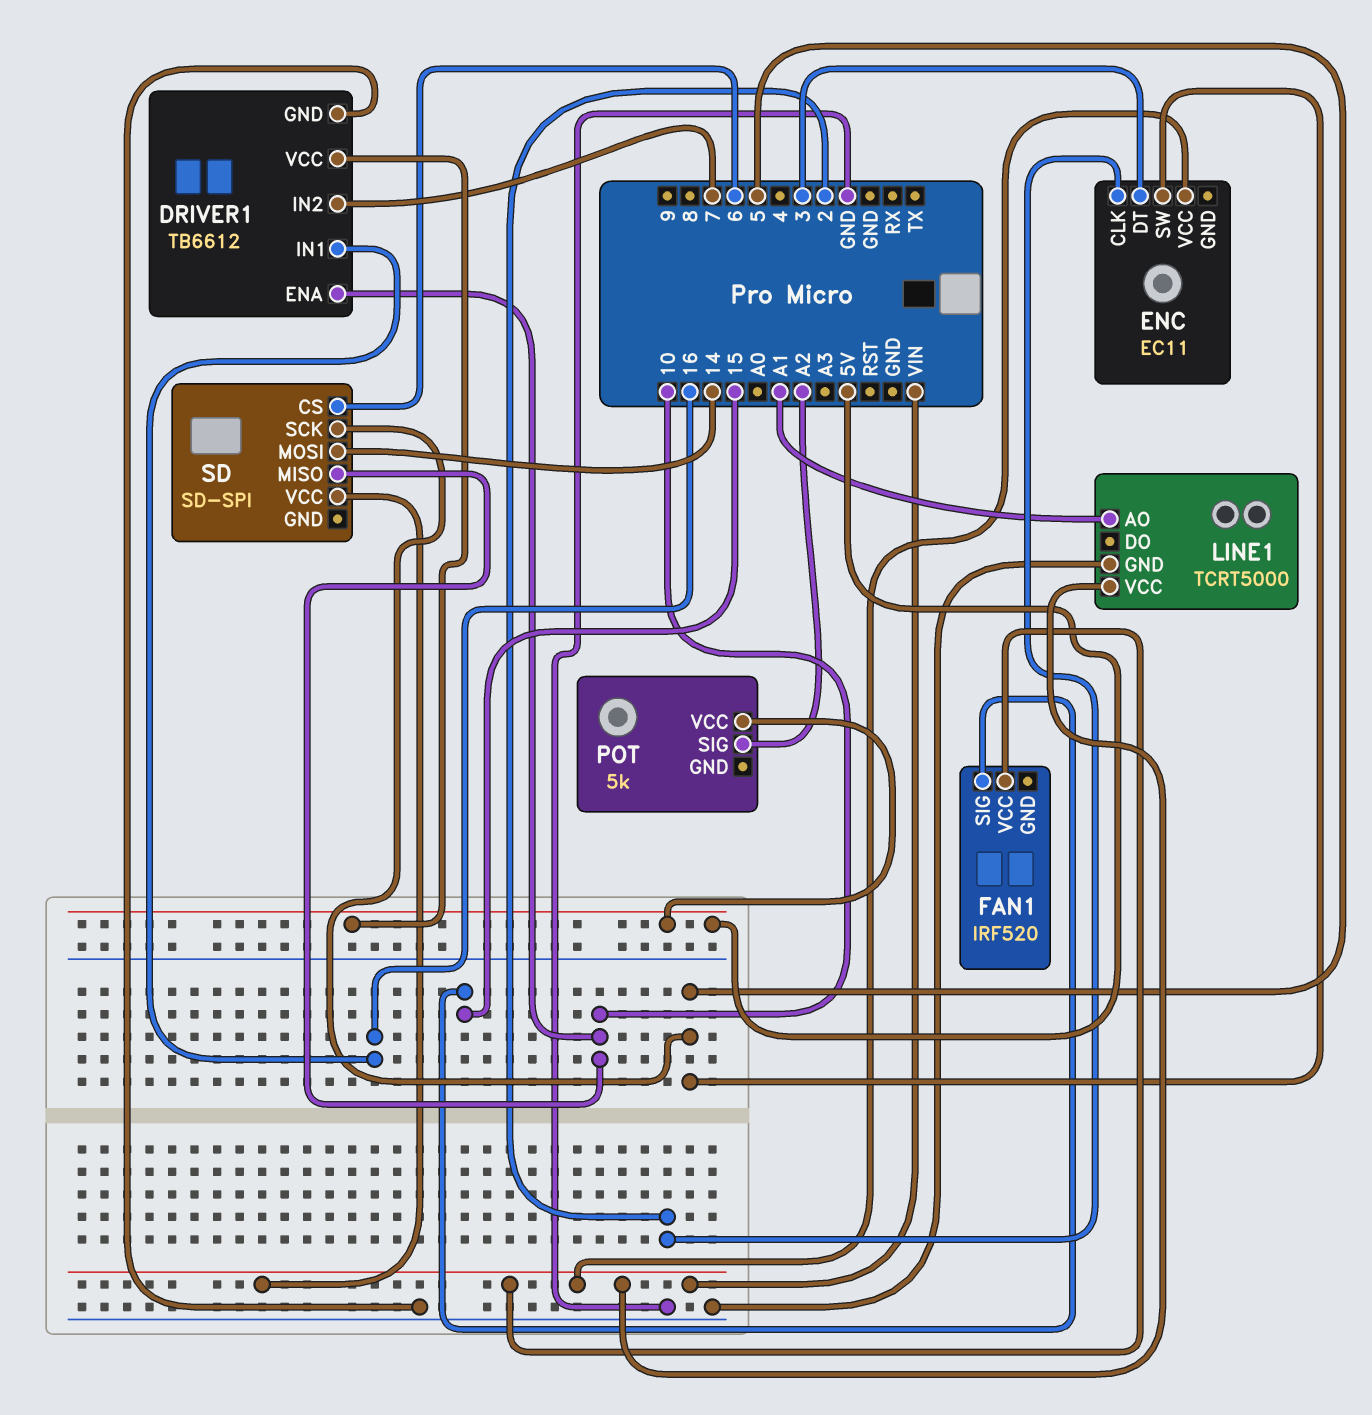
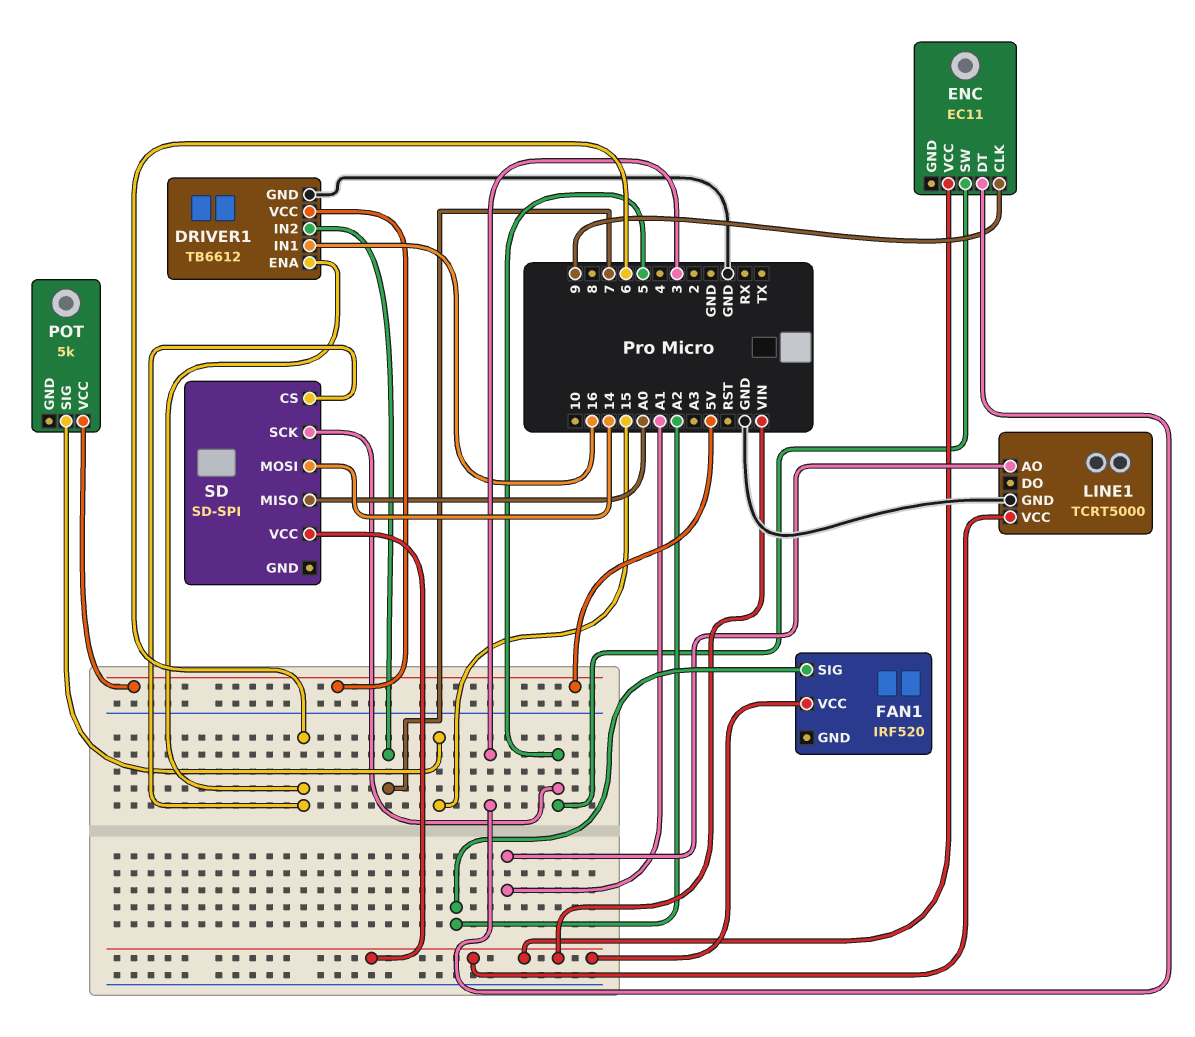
DRIVER1 pin ENA: 10 -> 6
ENC pin CLK: 2 -> 9
FAN1 pin SIG: 15 -> A2
POT pin SIG: A2 -> 15
SD pin MISO: 10 -> A0

